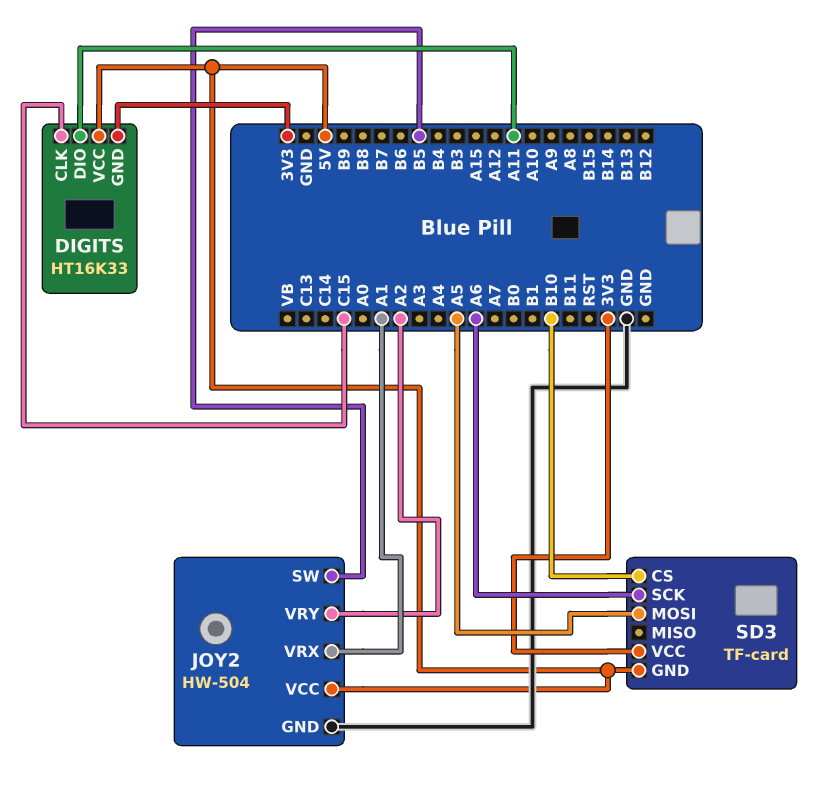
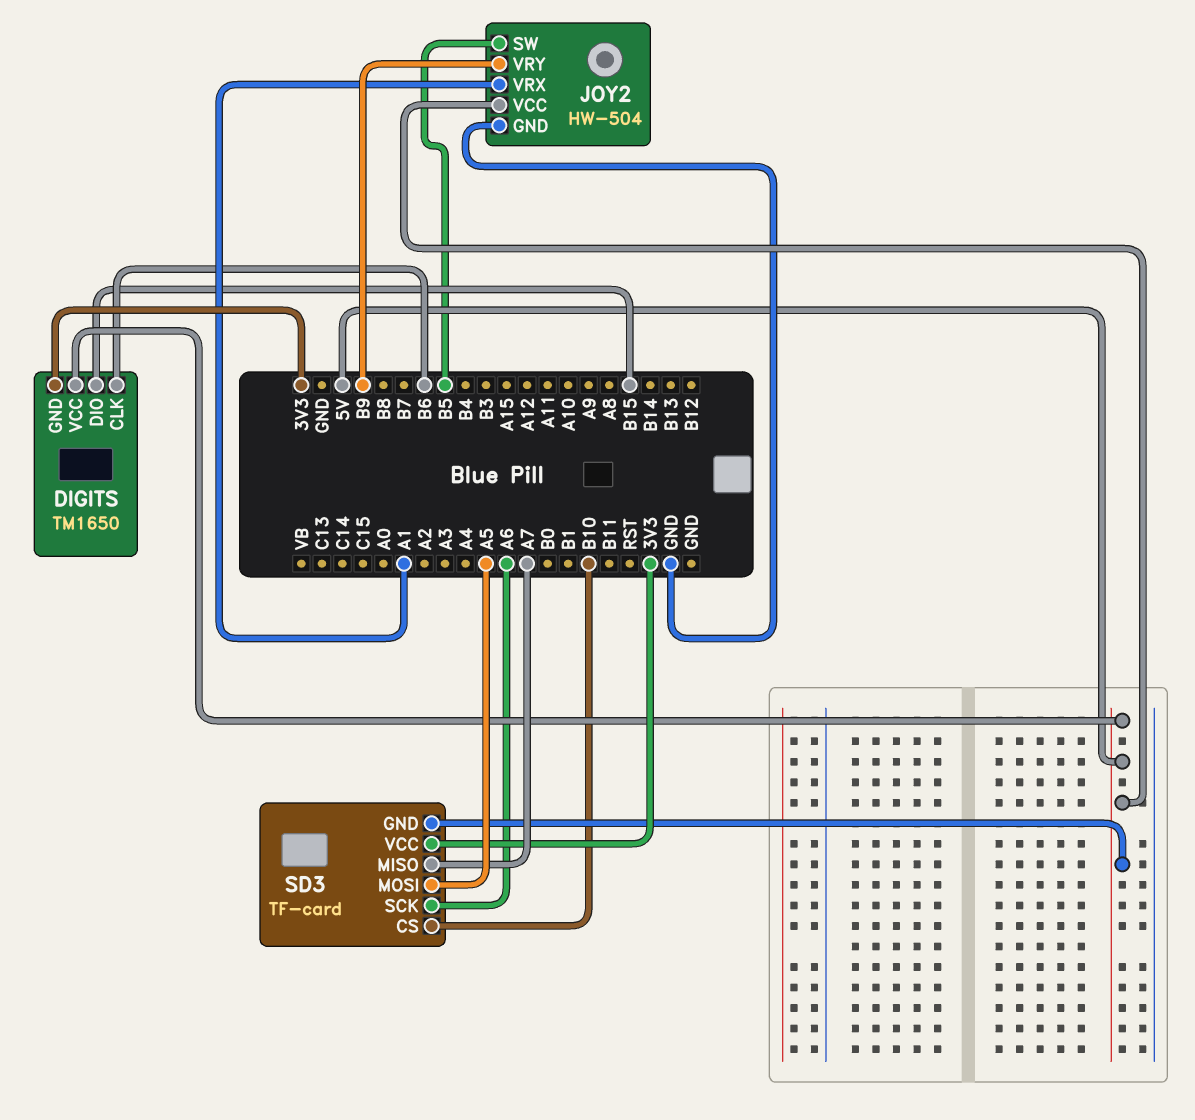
DIGITS: HT16K33 -> TM1650
DIGITS pin CLK: C15 -> B6
DIGITS pin DIO: A11 -> B15
JOY2 pin VRY: A2 -> B9
SD3 pin MISO: none -> A7

